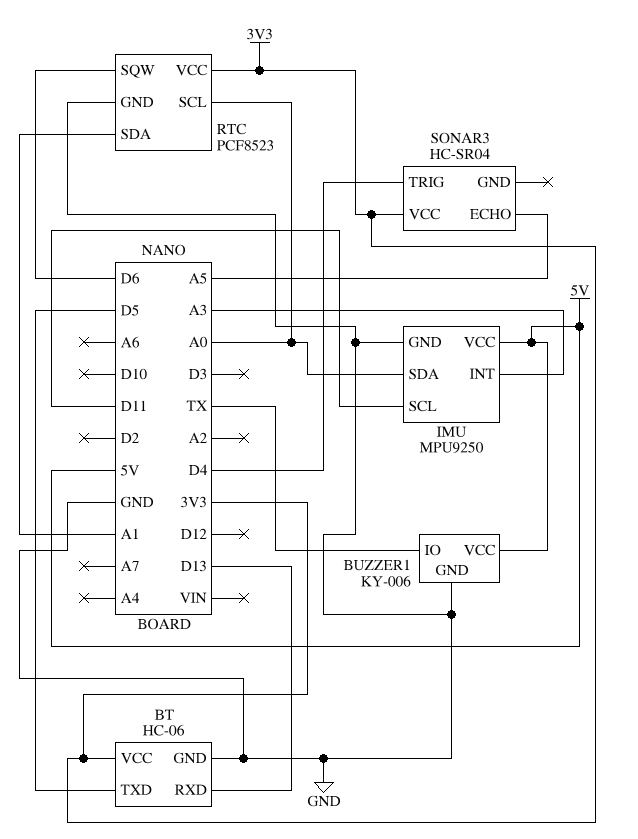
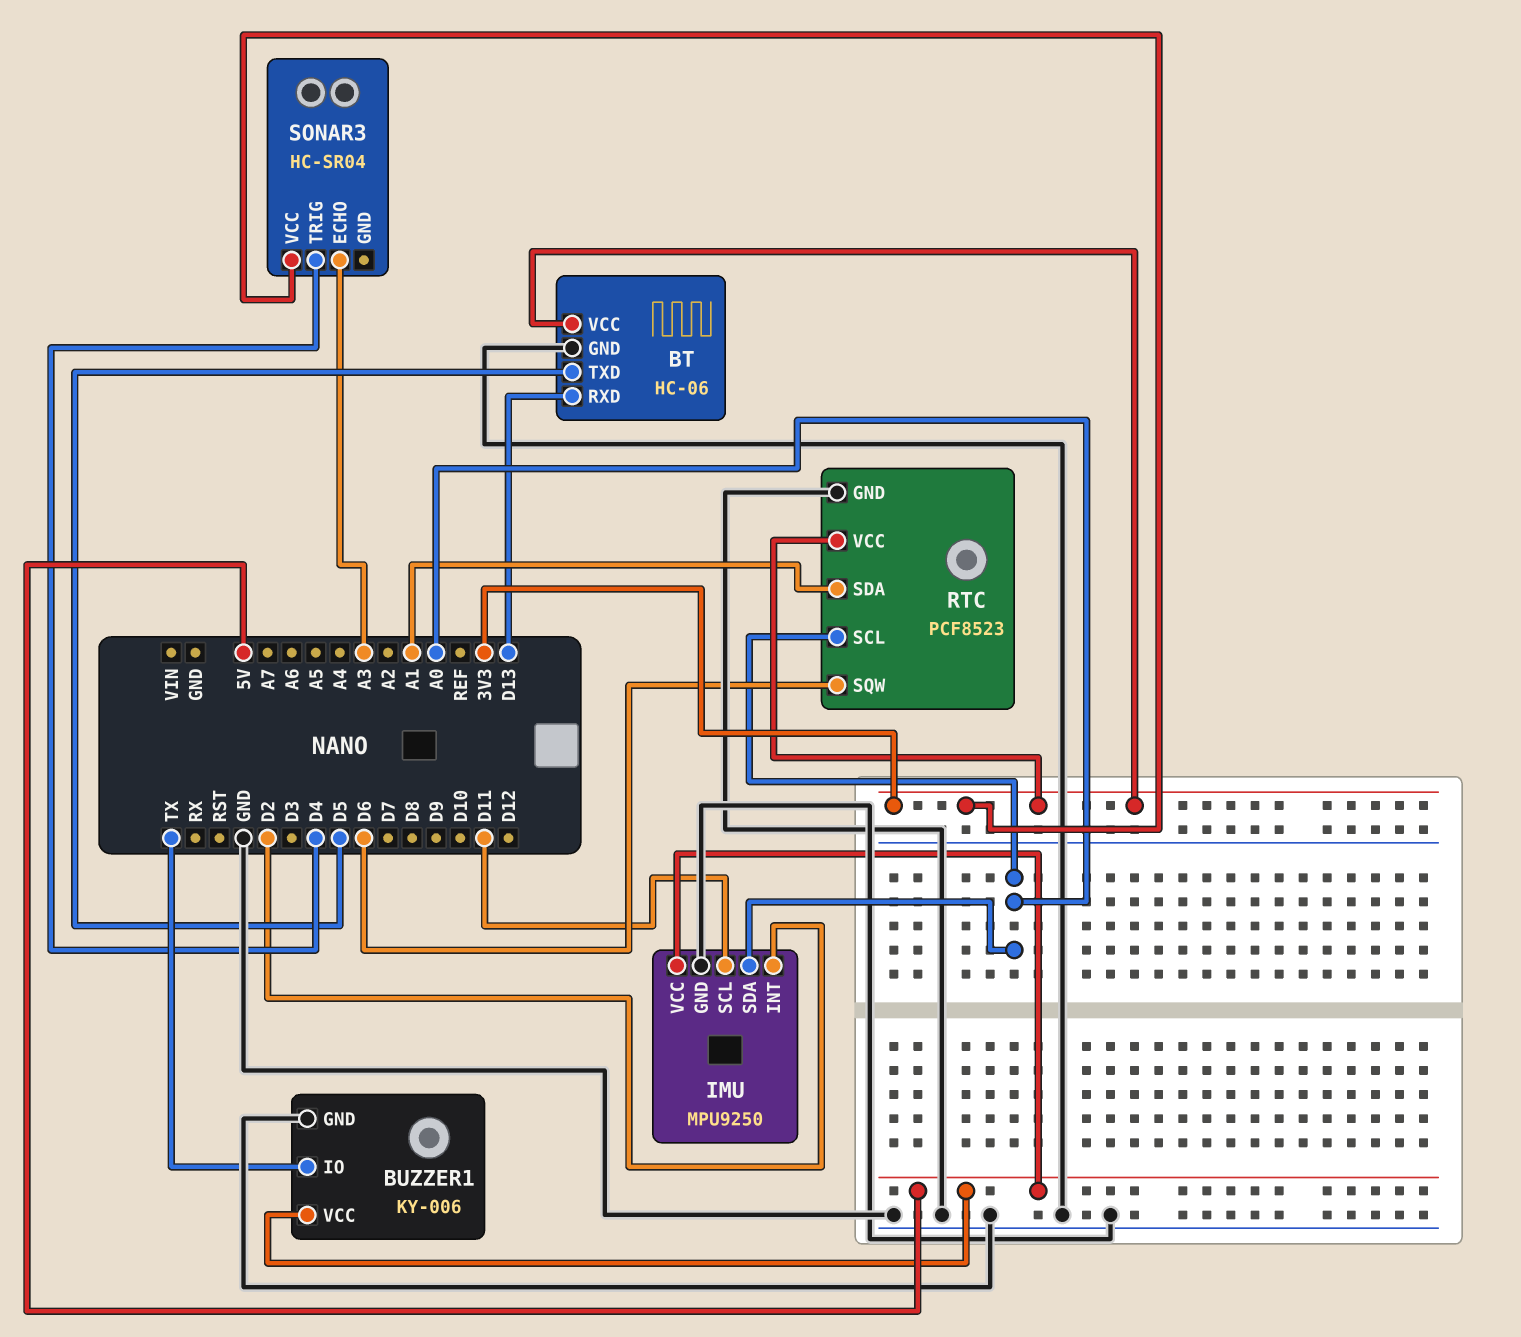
IMU pin INT: A3 -> D2
SONAR3 pin ECHO: A5 -> A3

